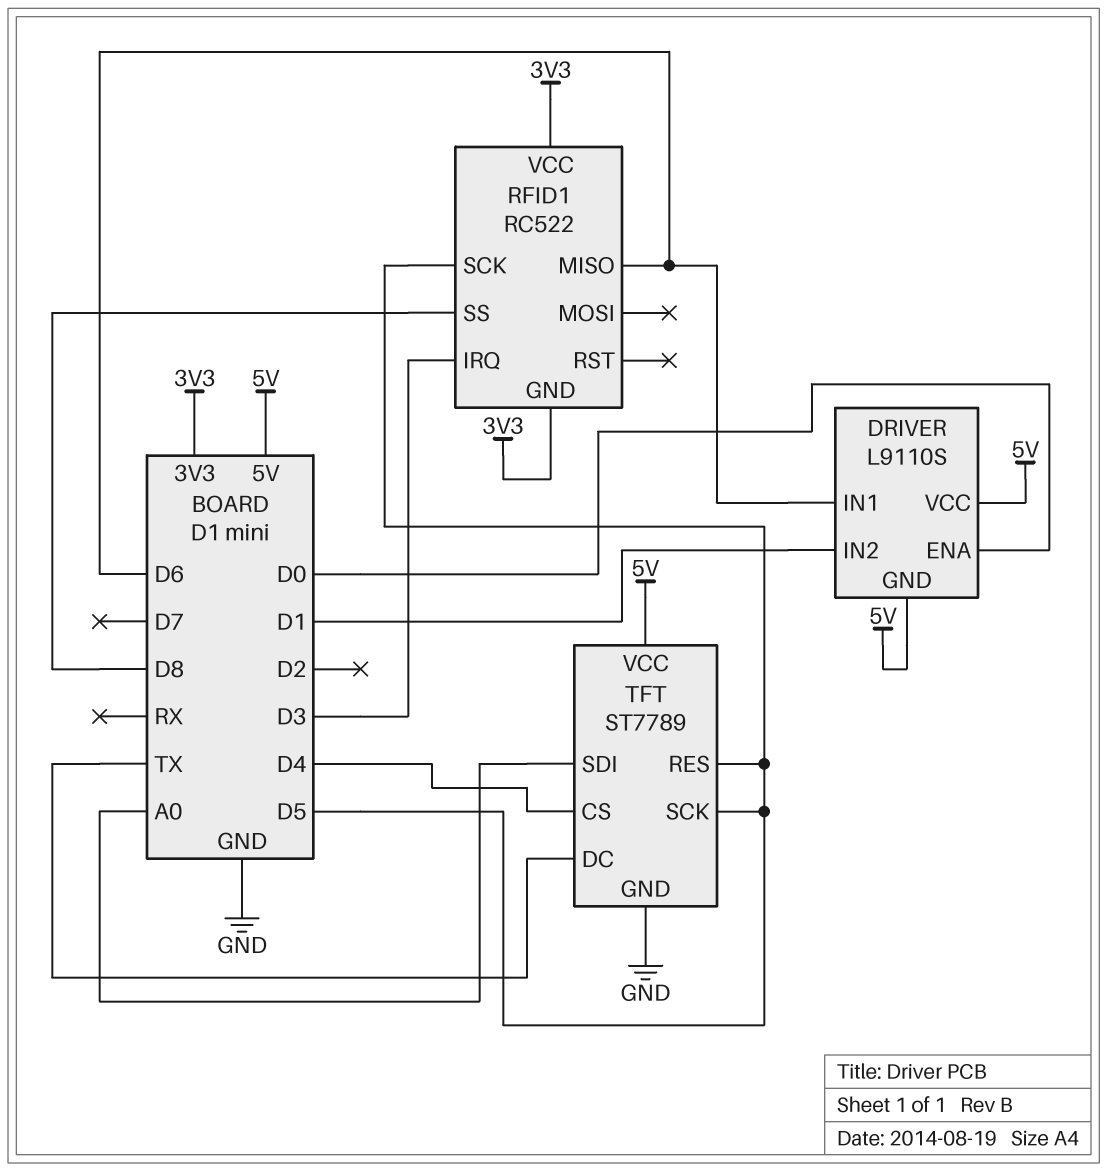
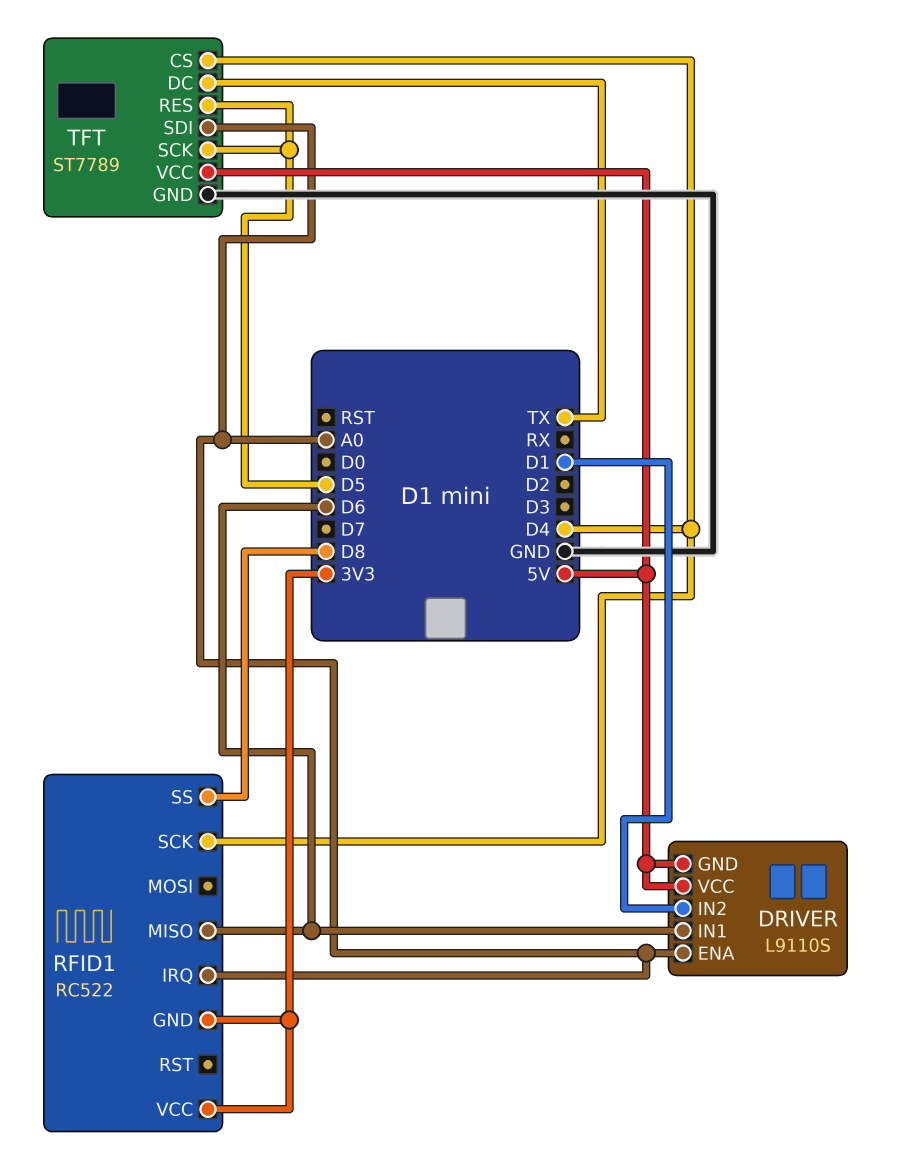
DRIVER pin ENA: D0 -> A0
RFID1 pin IRQ: D3 -> A0
RFID1 pin SCK: D5 -> D4

